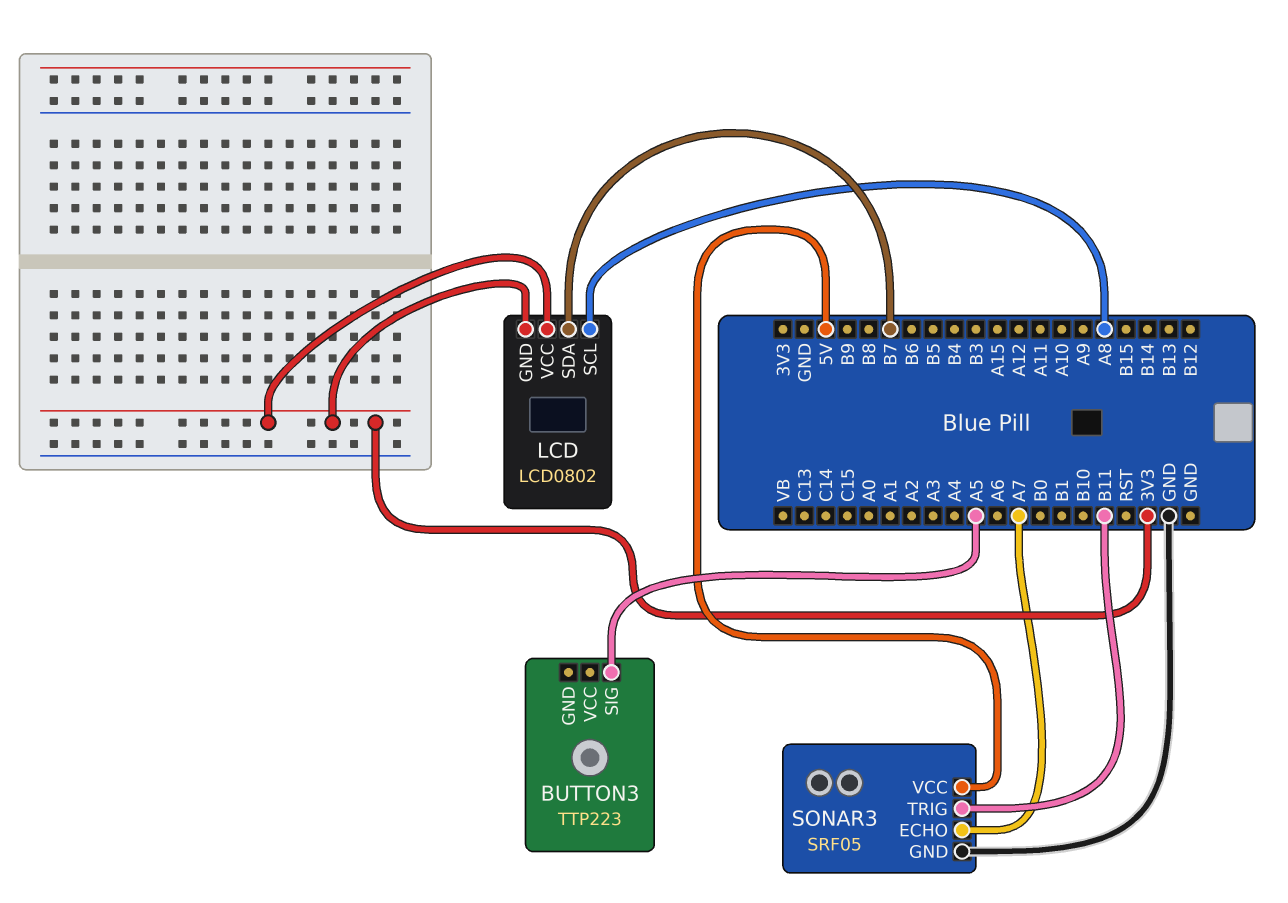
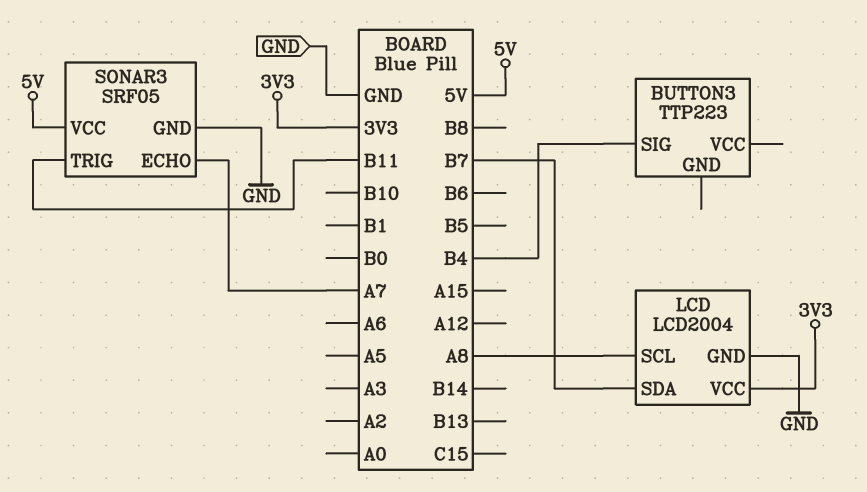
BUTTON3 pin SIG: A5 -> B4
LCD: LCD0802 -> LCD2004
LCD pin GND: 3V3 -> GND

